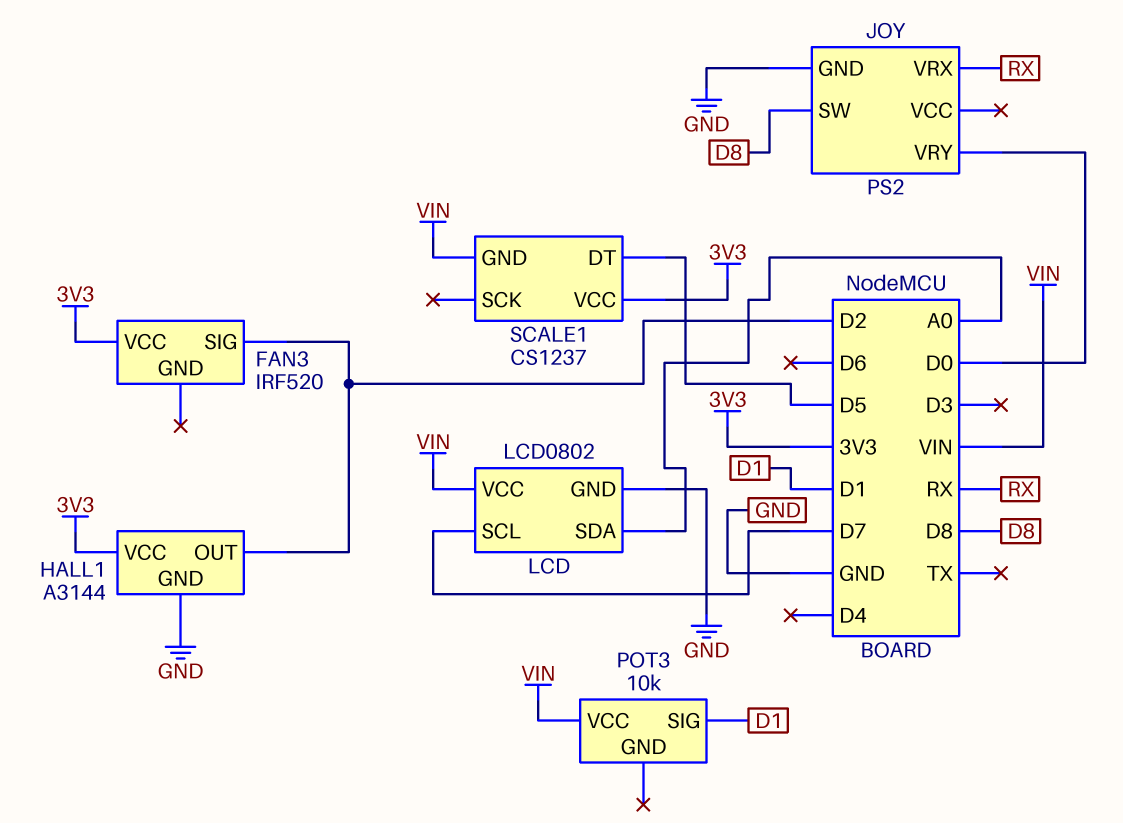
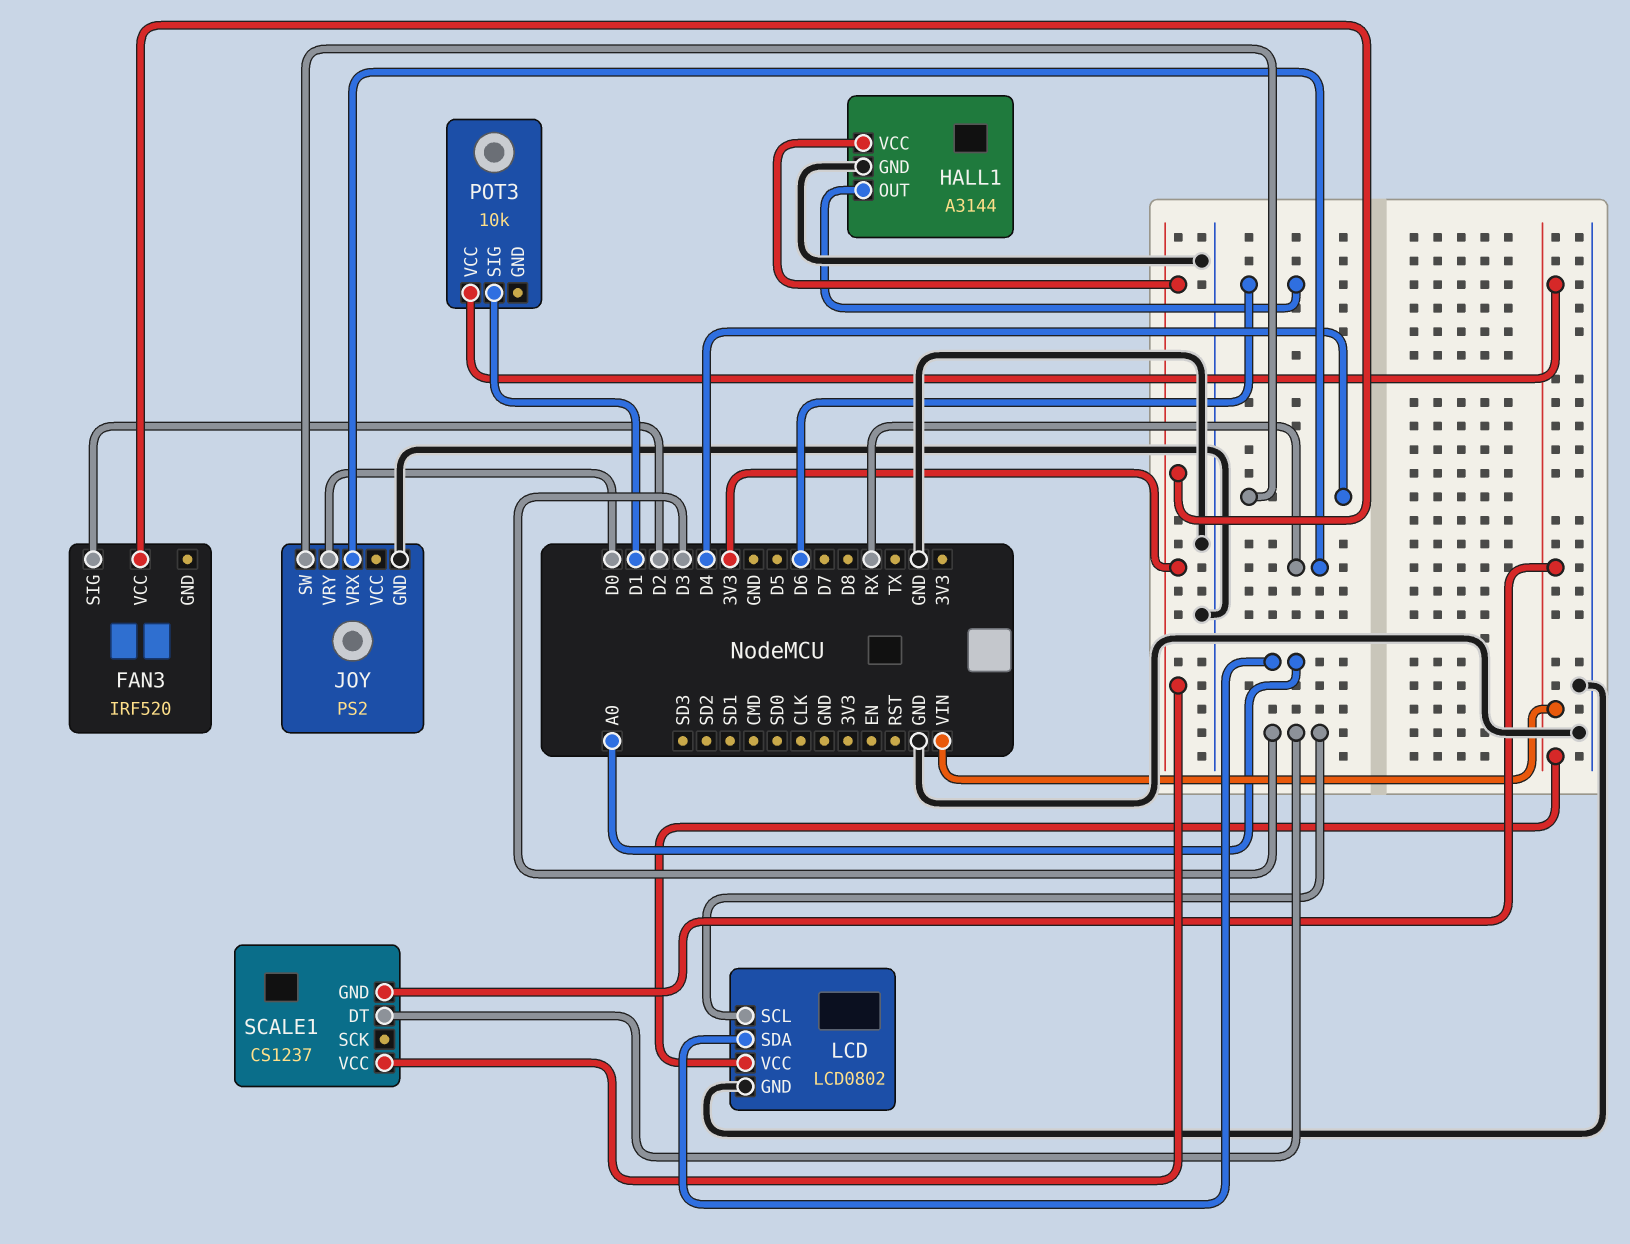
HALL1 pin OUT: D2 -> D6
JOY pin SW: D8 -> D4
LCD pin SCL: D7 -> D3
SCALE1 pin DT: D5 -> D3

